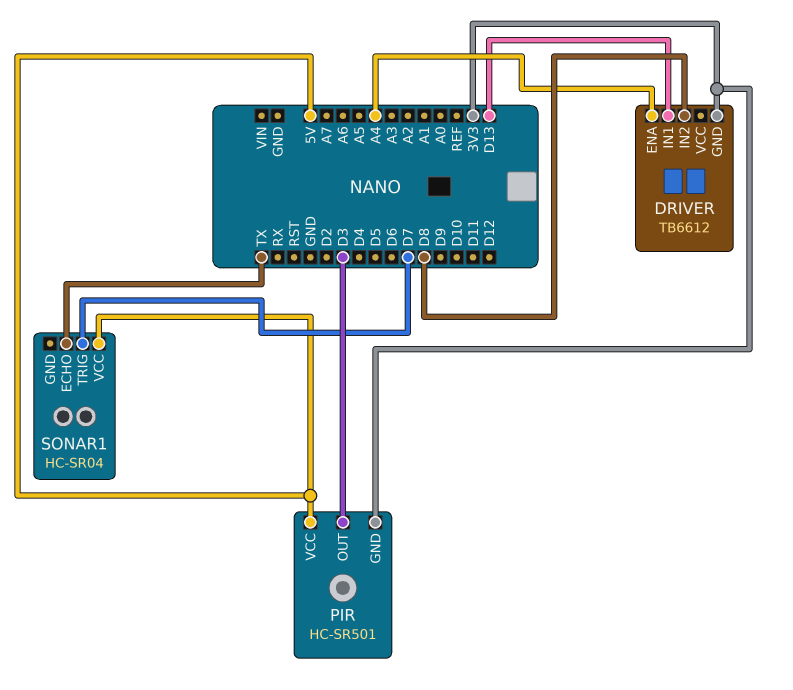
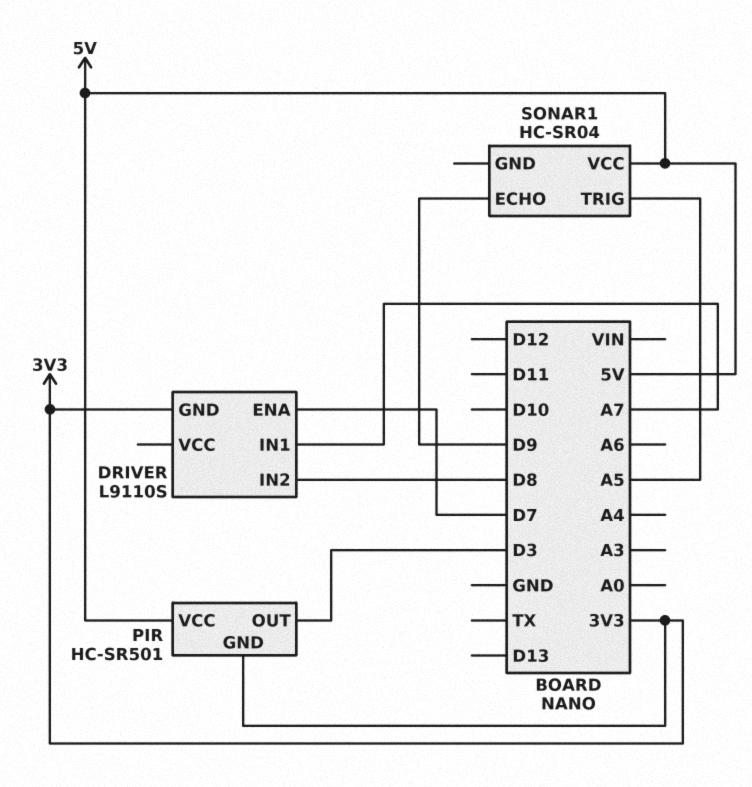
DRIVER: TB6612 -> L9110S
DRIVER pin ENA: A4 -> D7
DRIVER pin IN1: D13 -> A7
SONAR1 pin ECHO: TX -> D9
SONAR1 pin TRIG: D7 -> A5

